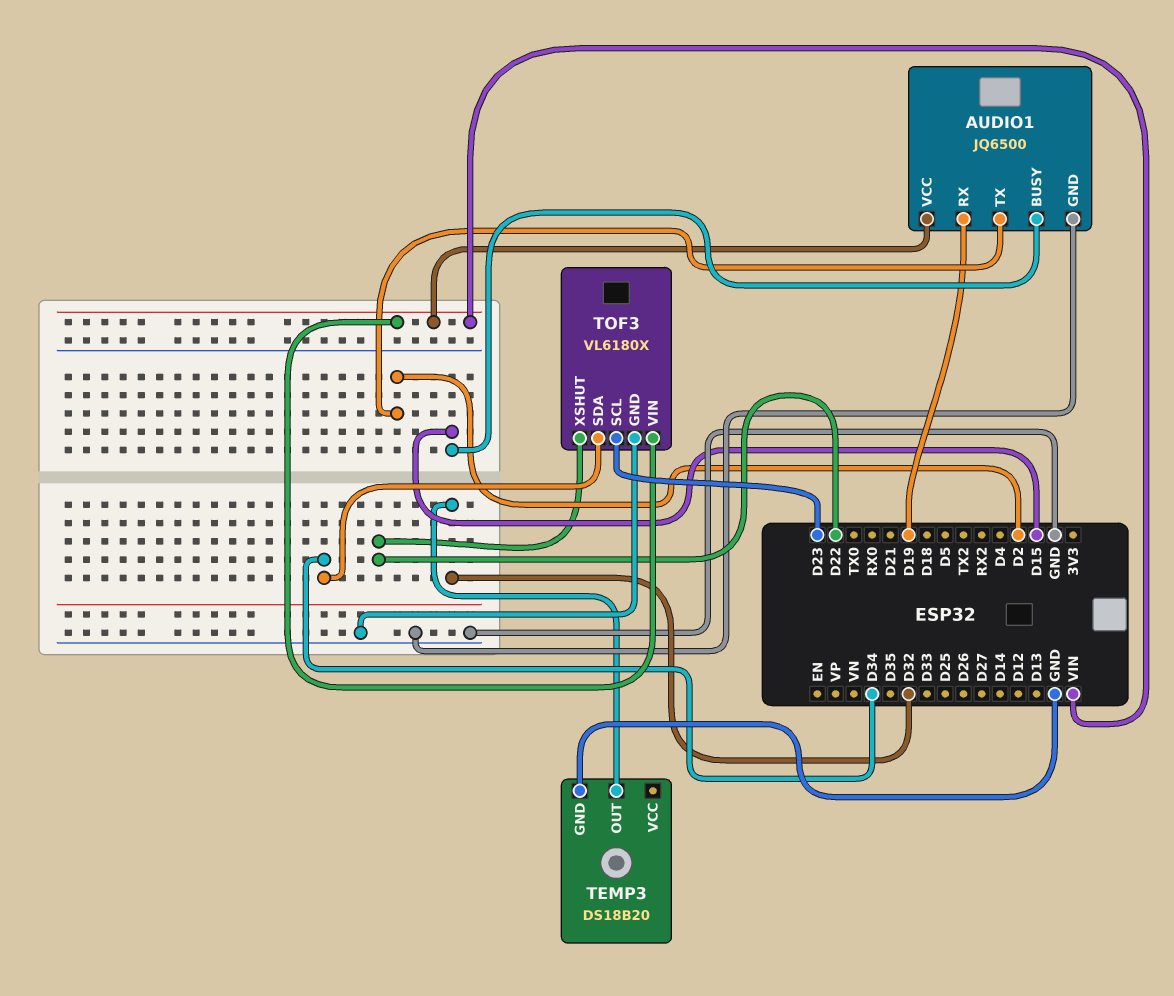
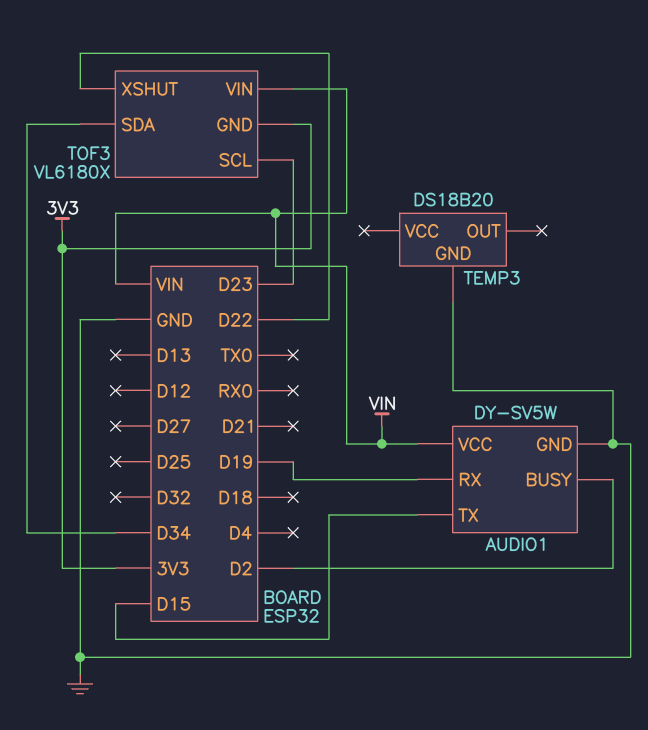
AUDIO1: JQ6500 -> DY-SV5W
AUDIO1 pin BUSY: D15 -> D2
AUDIO1 pin TX: D2 -> D15
TEMP3 pin OUT: D32 -> none
TOF3 pin GND: GND -> 3V3

